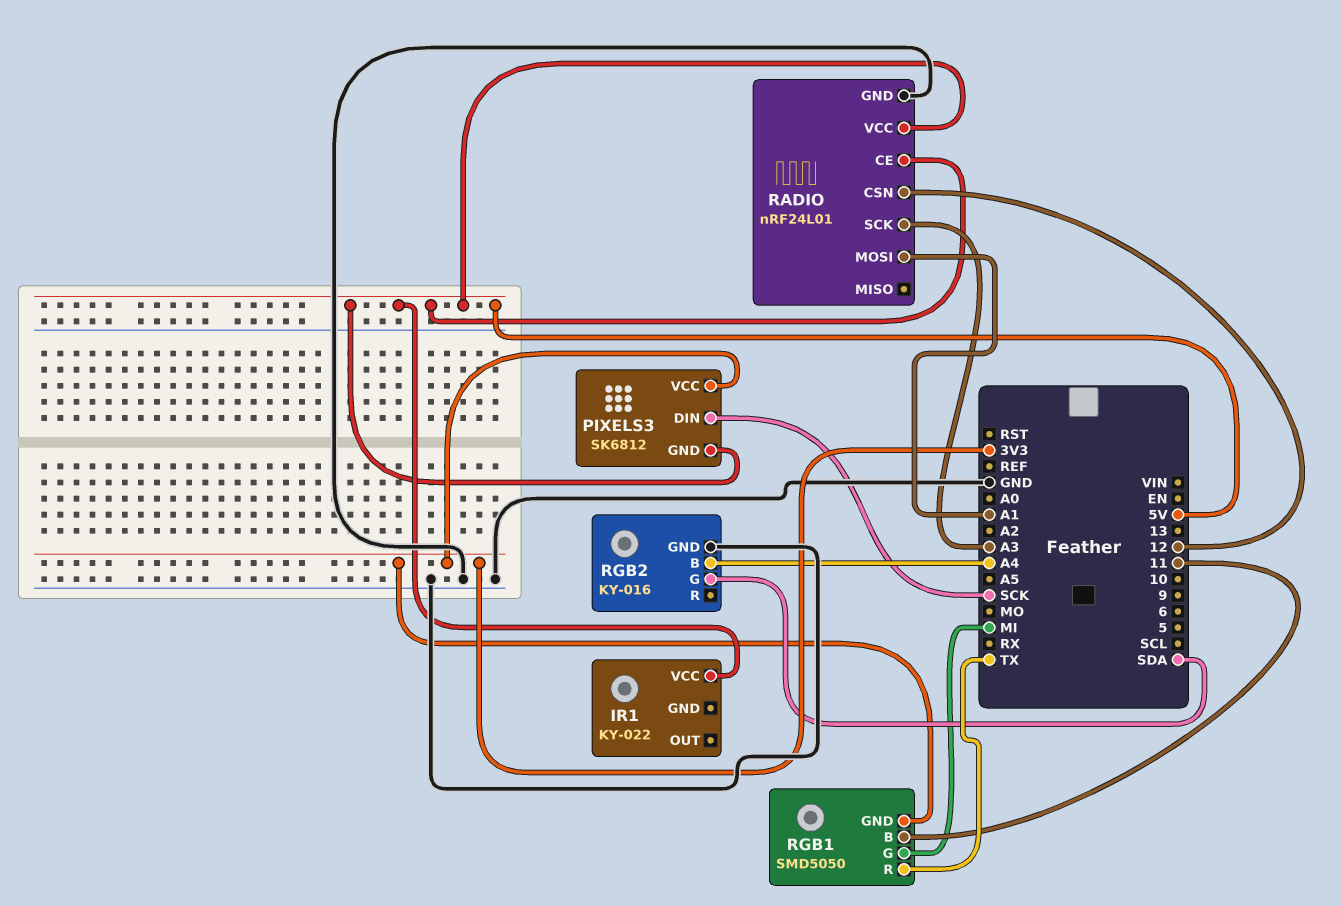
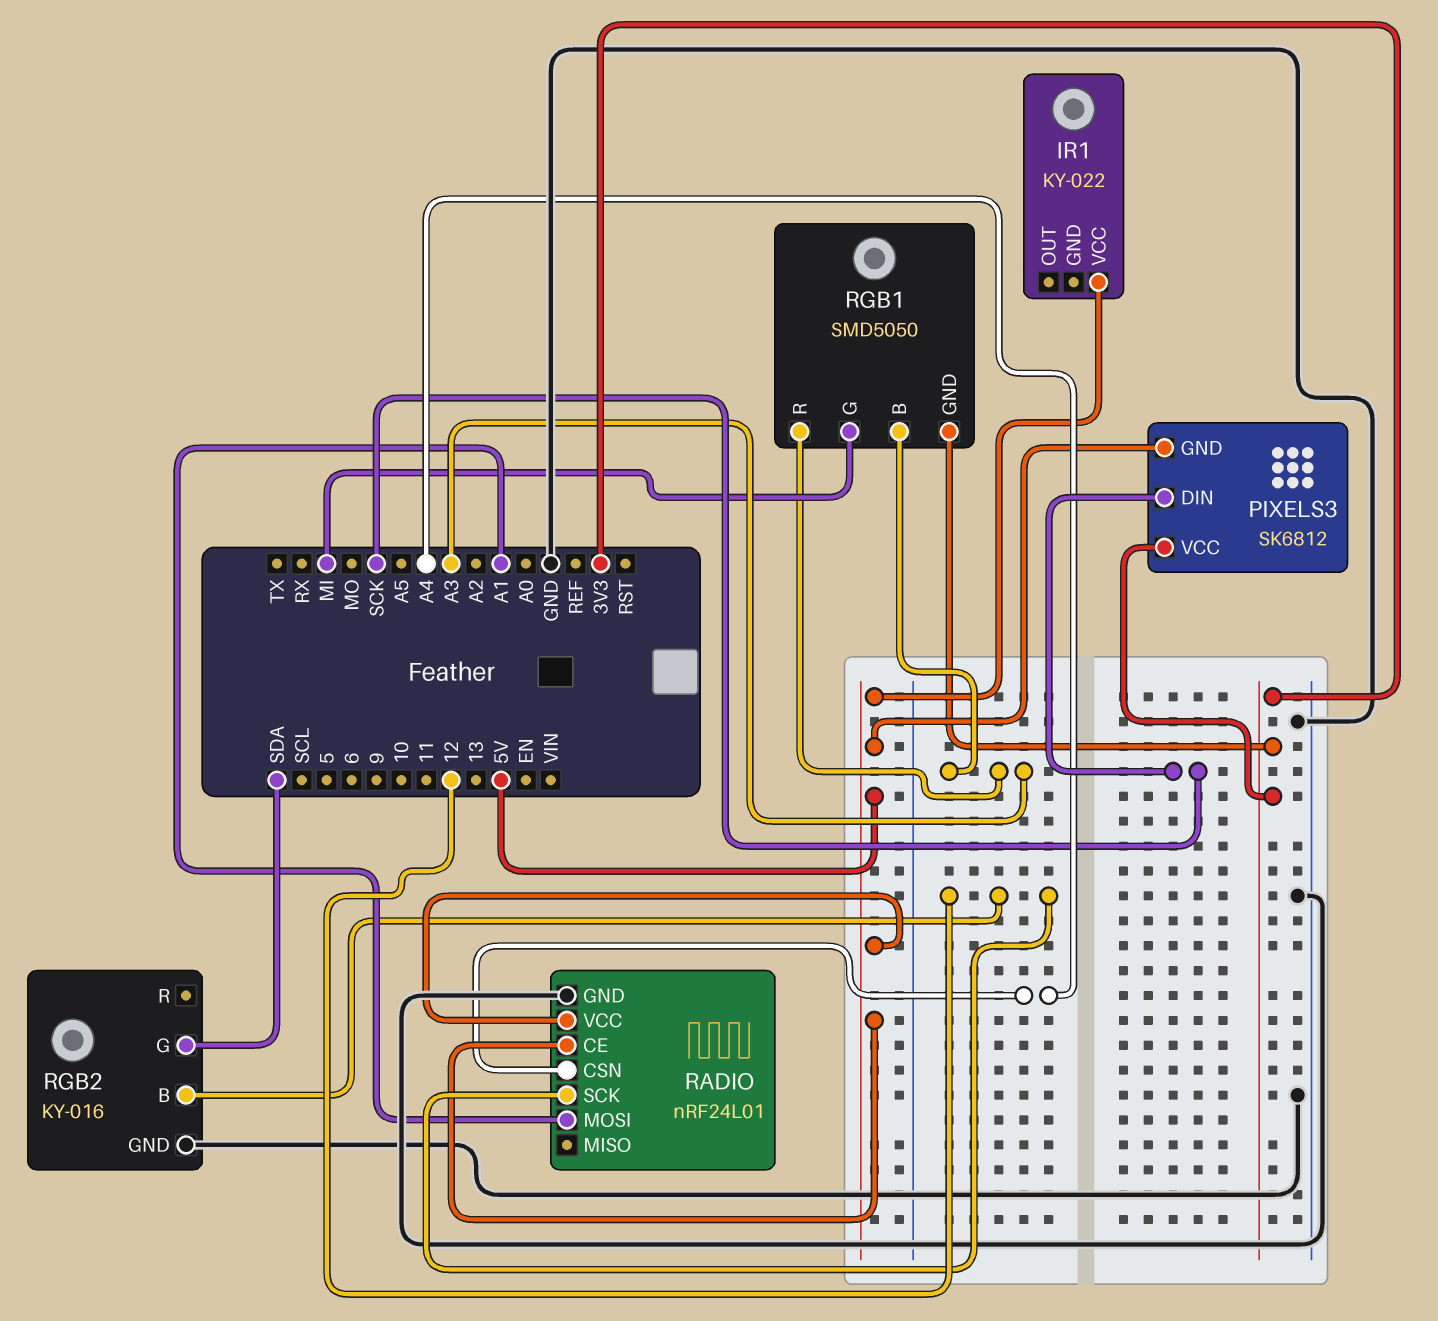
RADIO pin CSN: 12 -> A4
RADIO pin SCK: A3 -> 12
RGB1 pin B: 11 -> A3
RGB1 pin R: TX -> A3
RGB2 pin B: A4 -> 12

